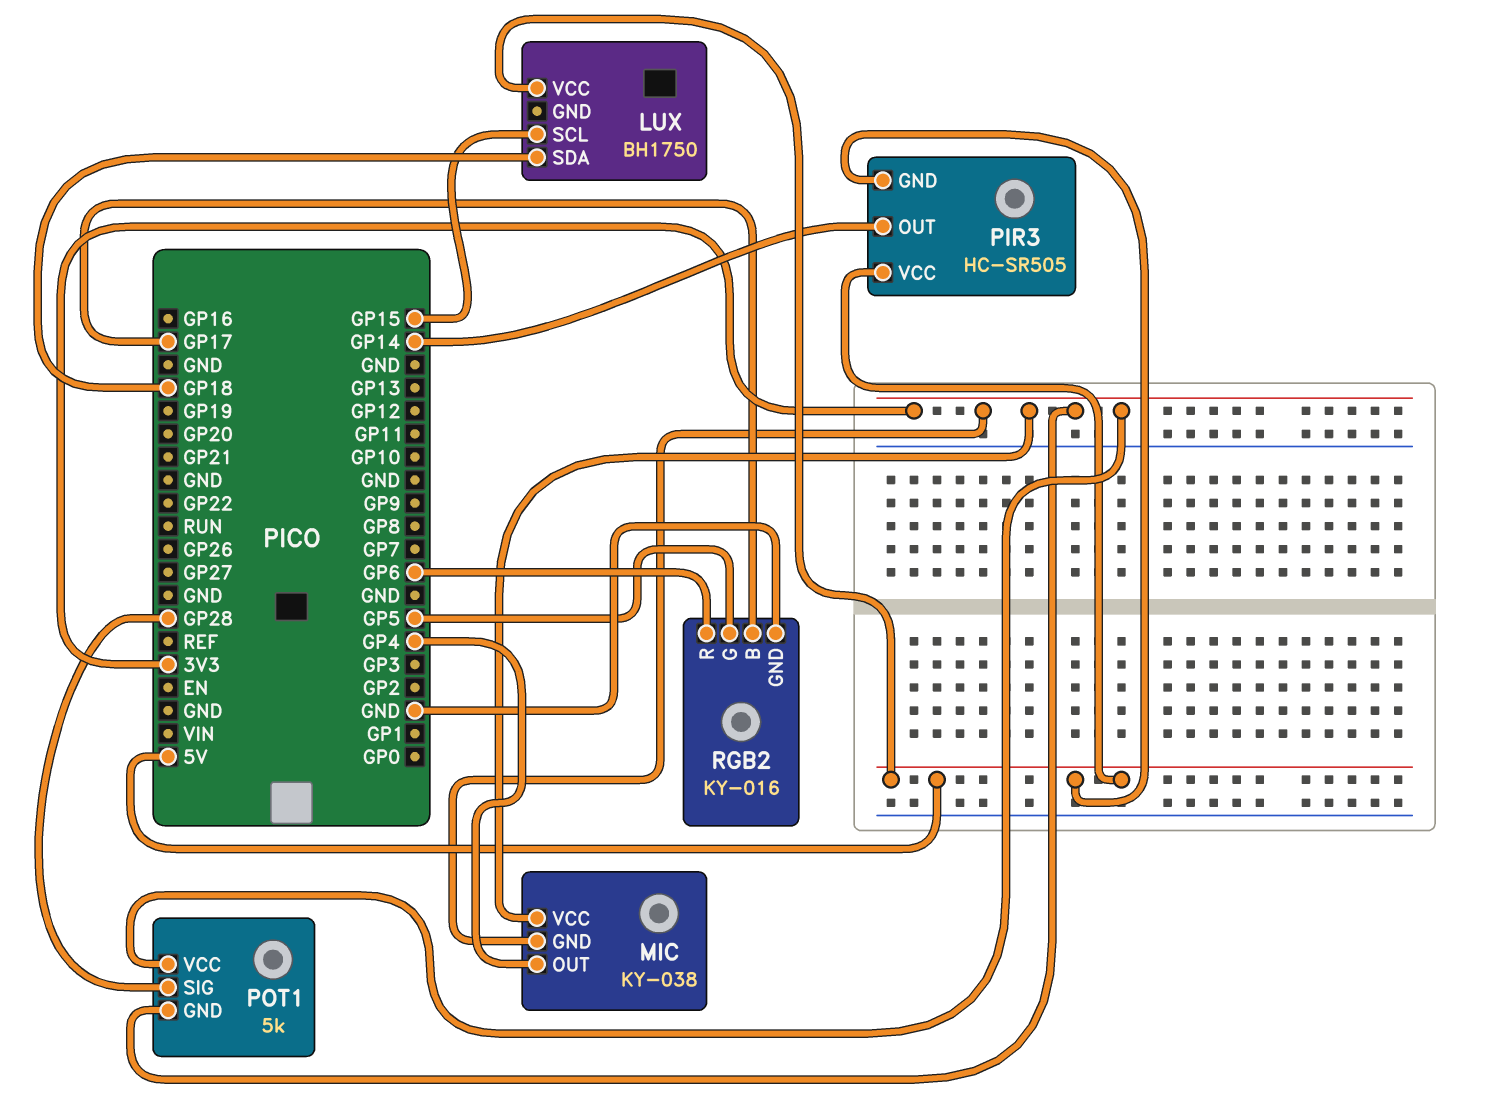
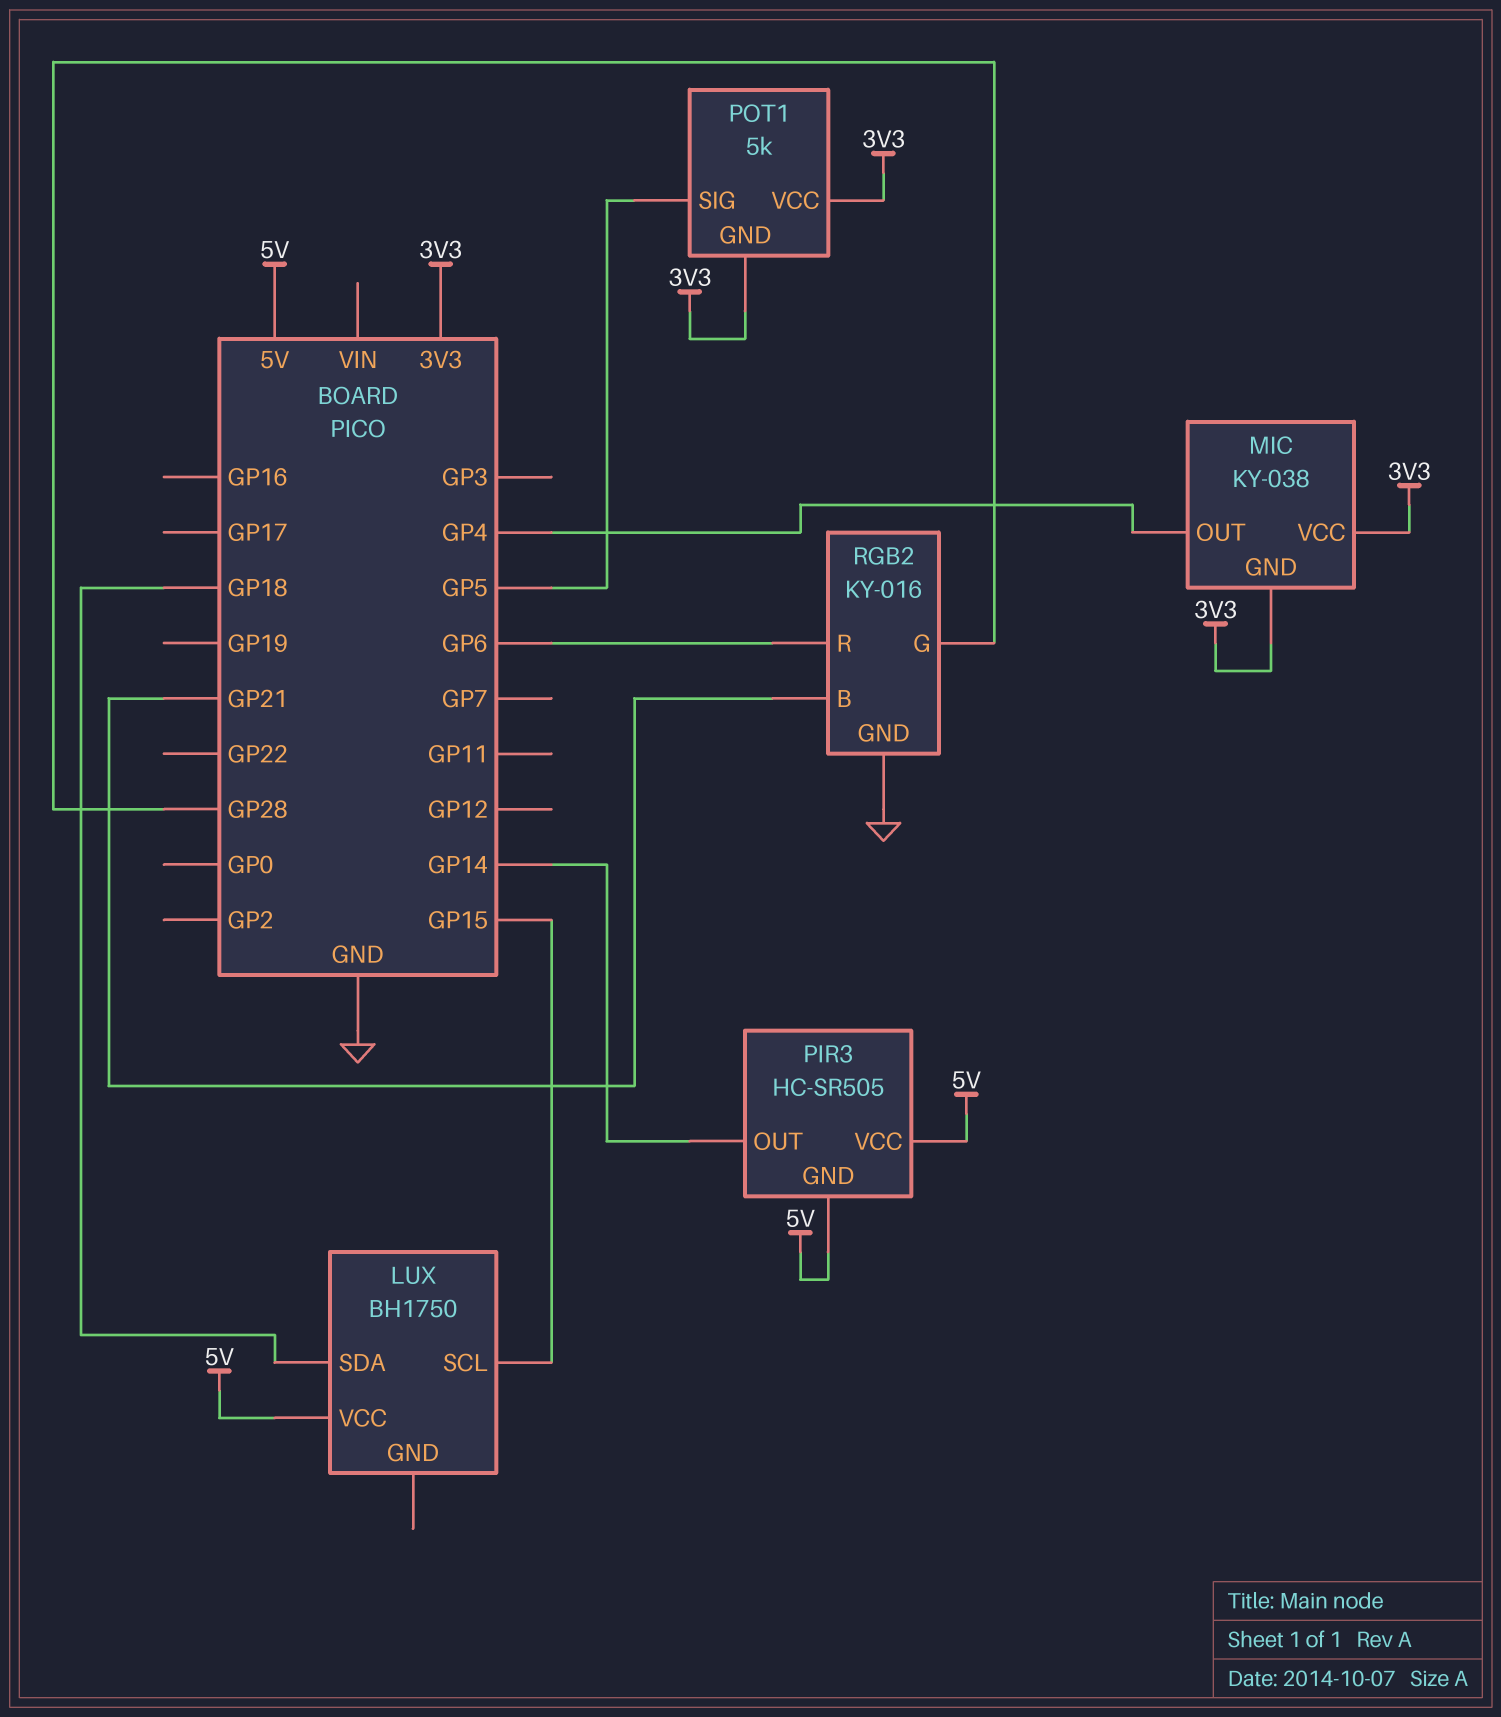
POT1 pin SIG: GP28 -> GP5
RGB2 pin B: GP17 -> GP21
RGB2 pin G: GP5 -> GP28

